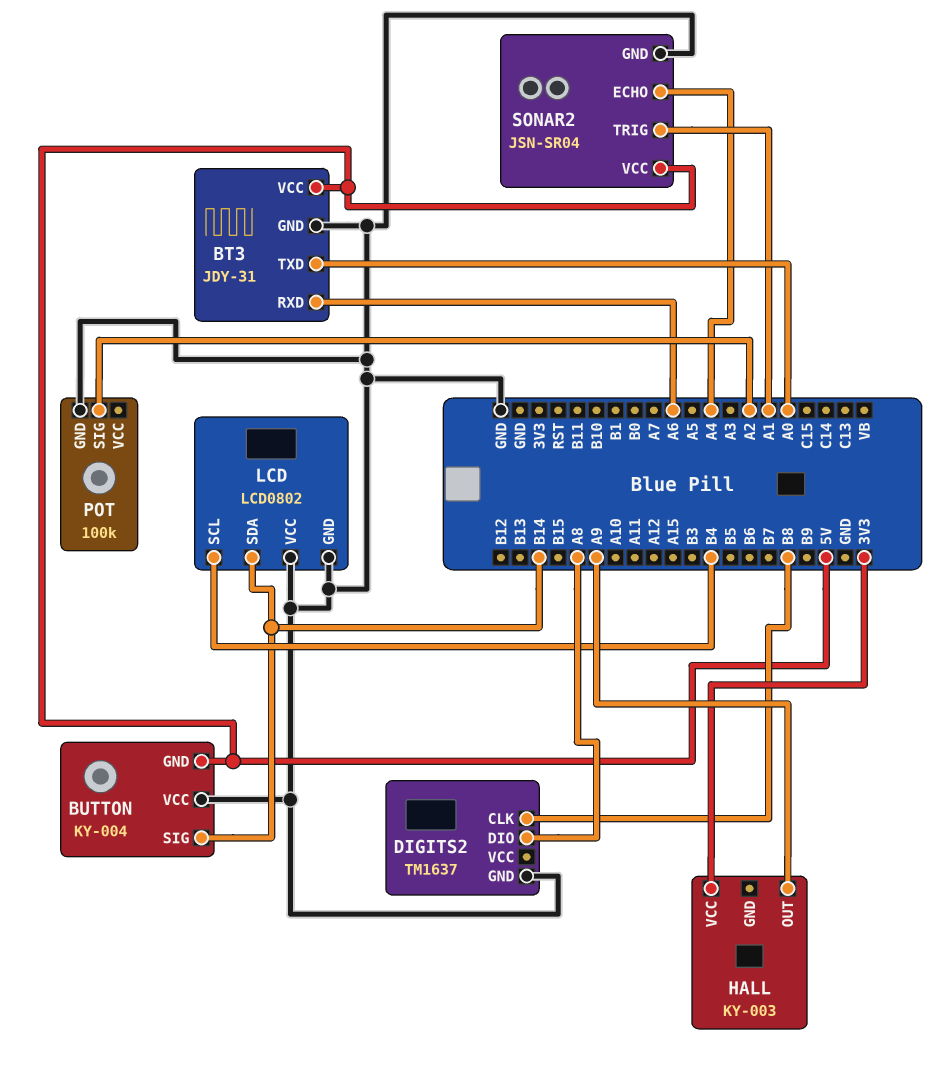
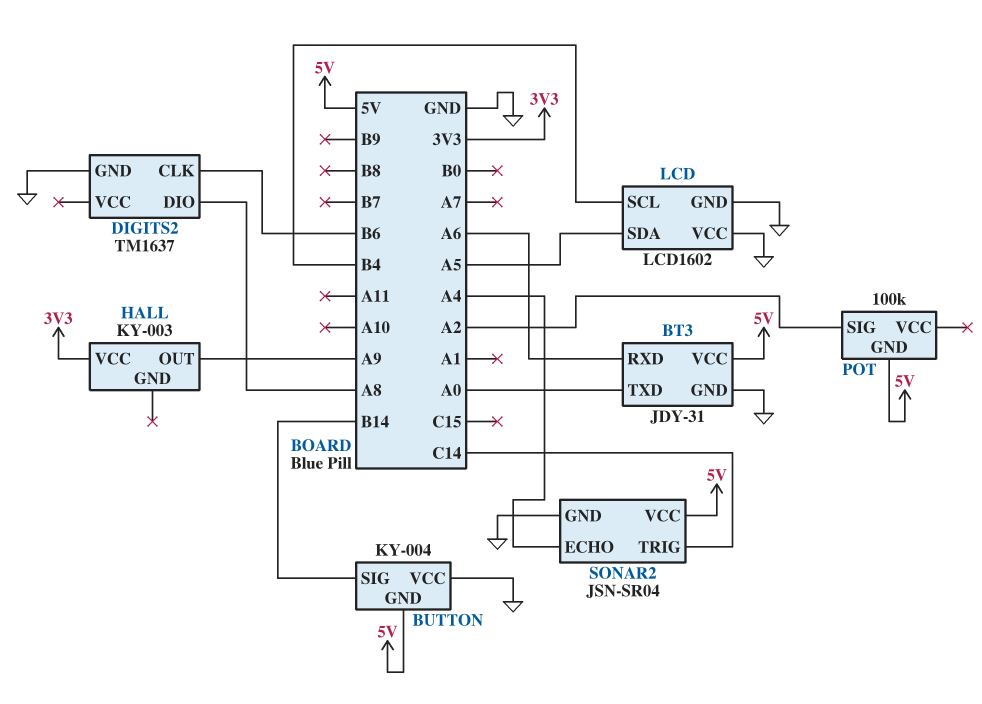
DIGITS2 pin CLK: B8 -> B6
LCD: LCD0802 -> LCD1602
LCD pin SDA: B14 -> A5
POT pin GND: GND -> 5V
SONAR2 pin TRIG: A1 -> C14

